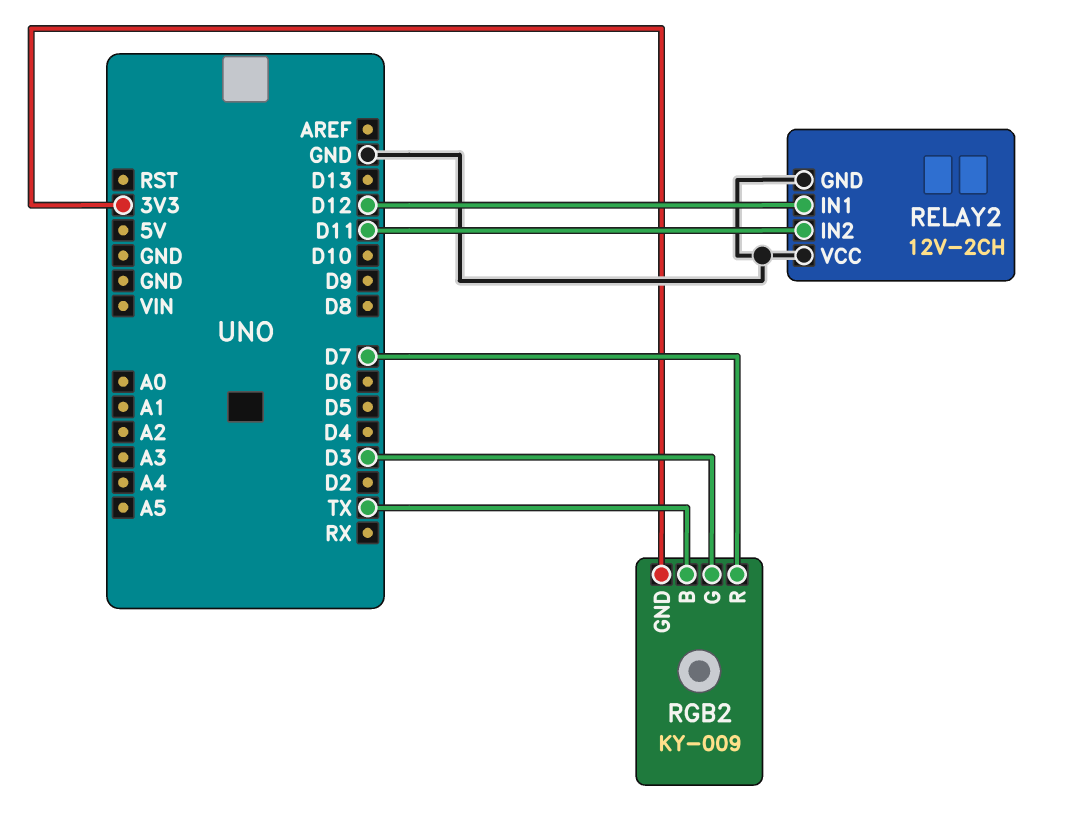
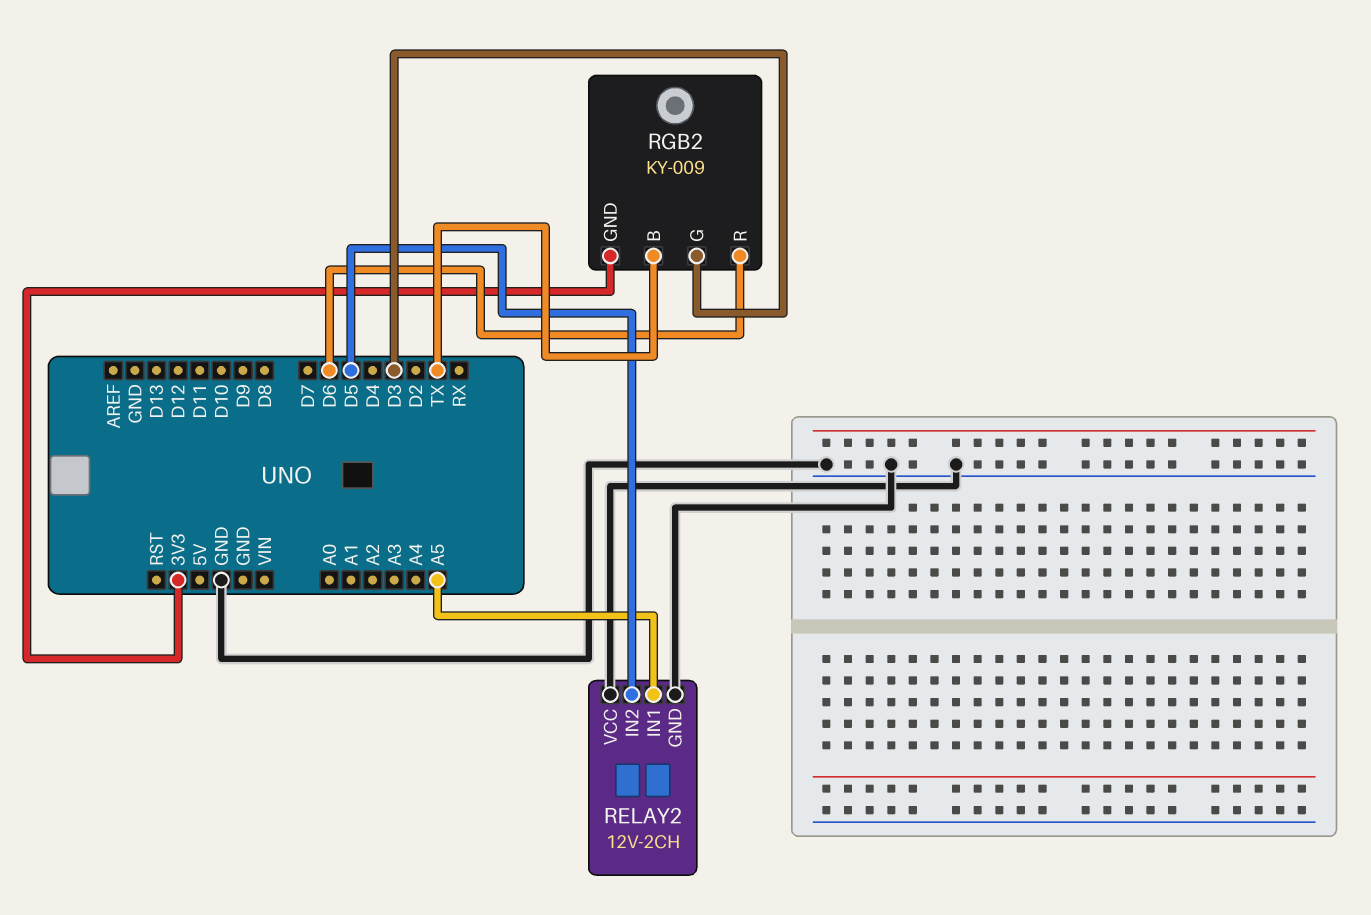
RELAY2 pin IN1: D12 -> A5
RELAY2 pin IN2: D11 -> D5
RGB2 pin R: D7 -> D6

